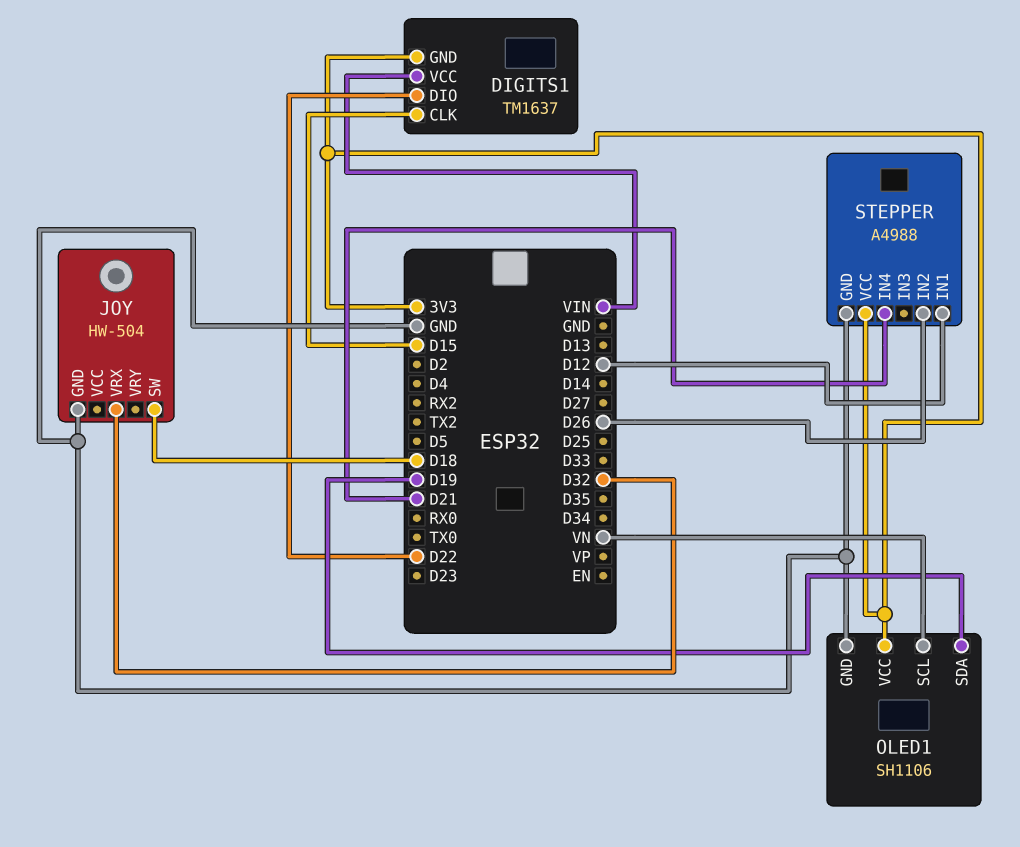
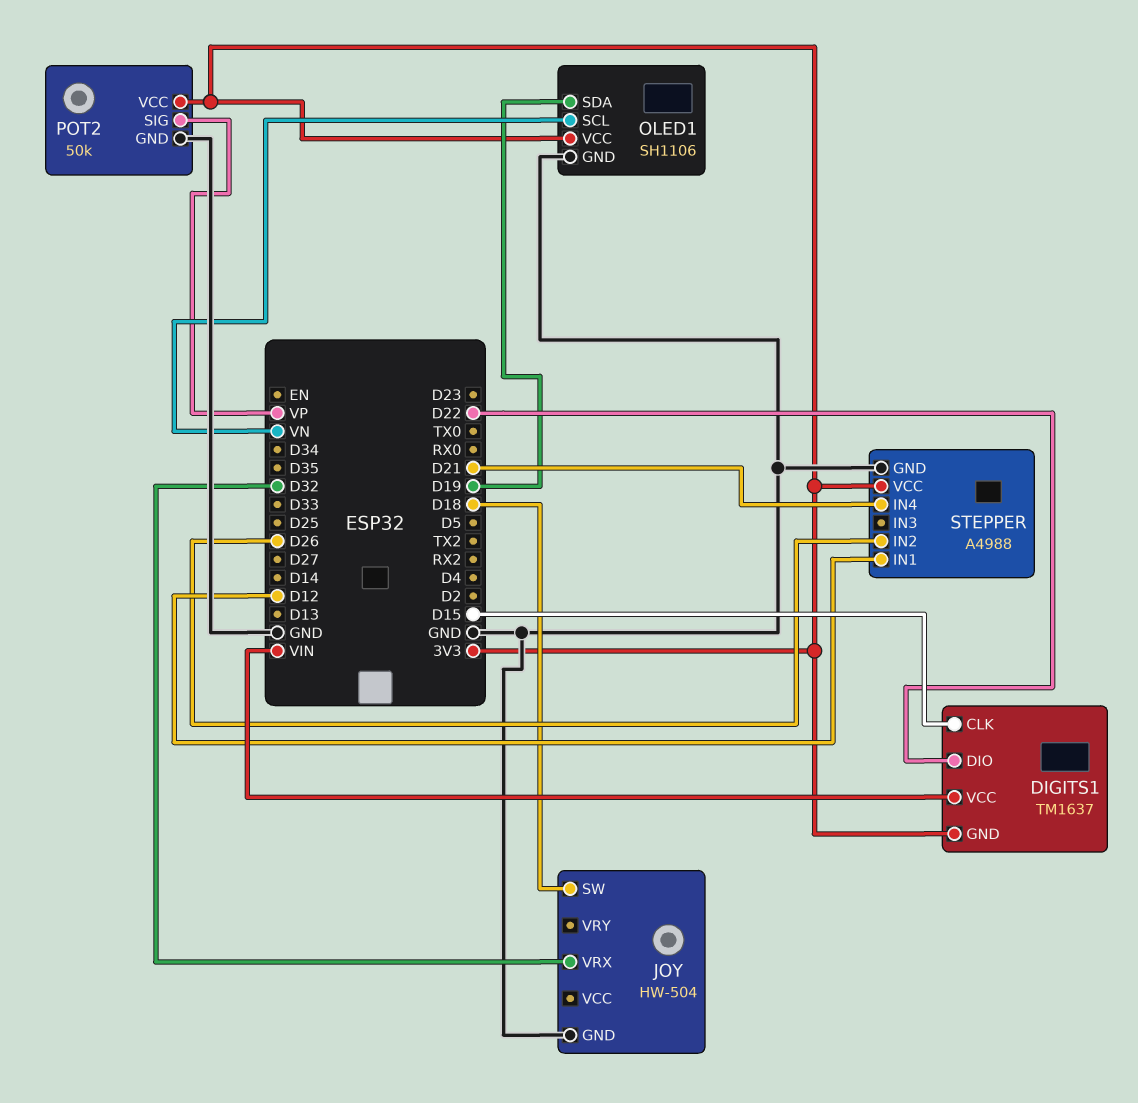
POT2: none -> 50k
POT2 pin GND: none -> GND
POT2 pin SIG: none -> VP
POT2 pin VCC: none -> 3V3

